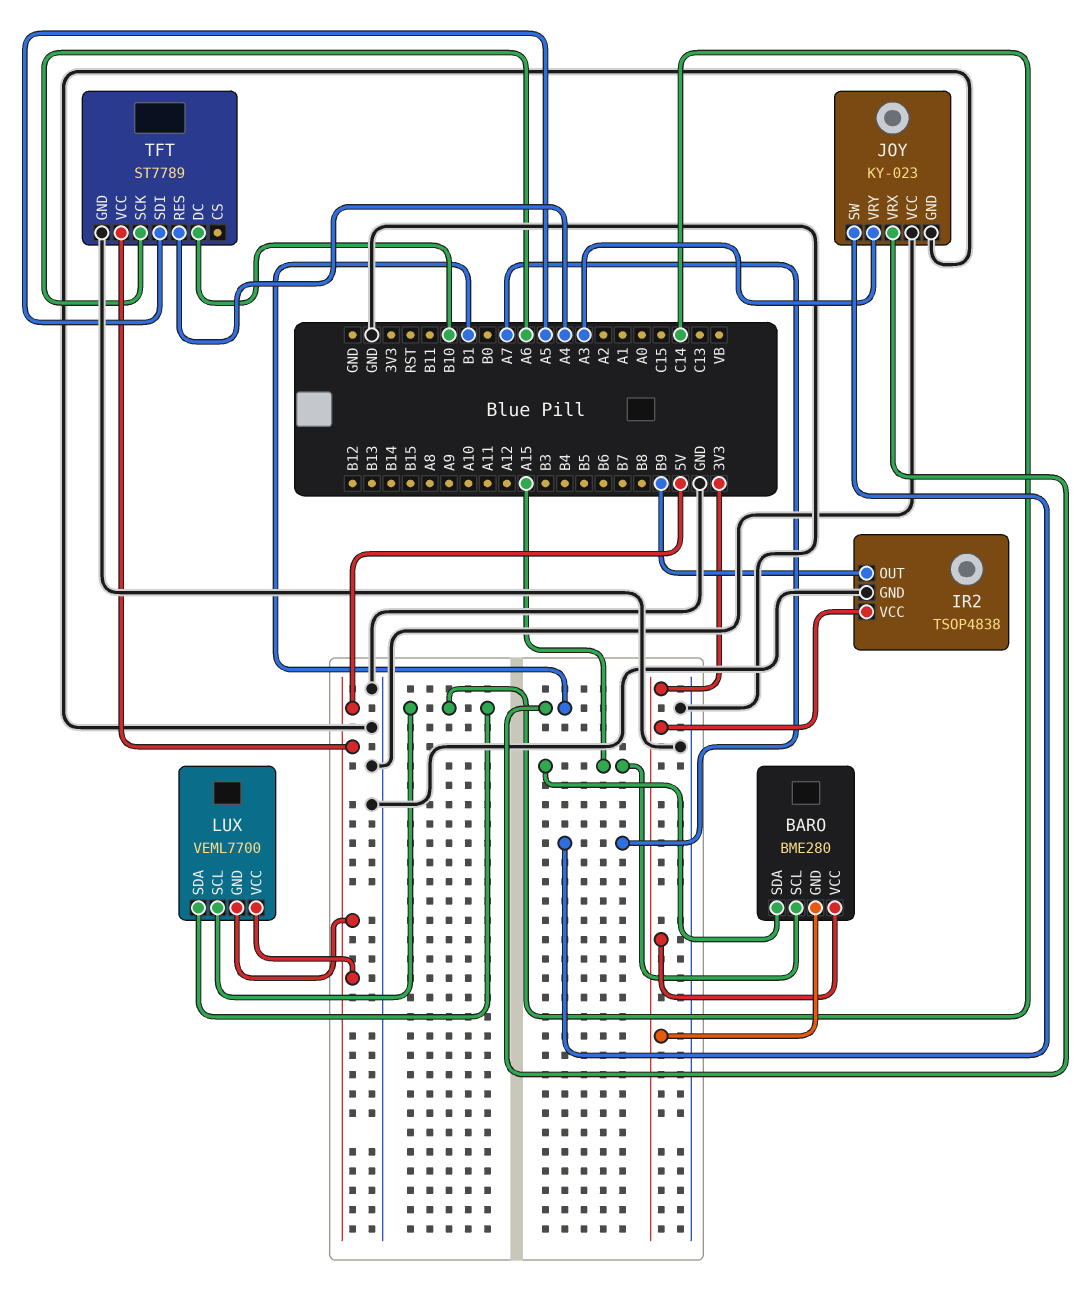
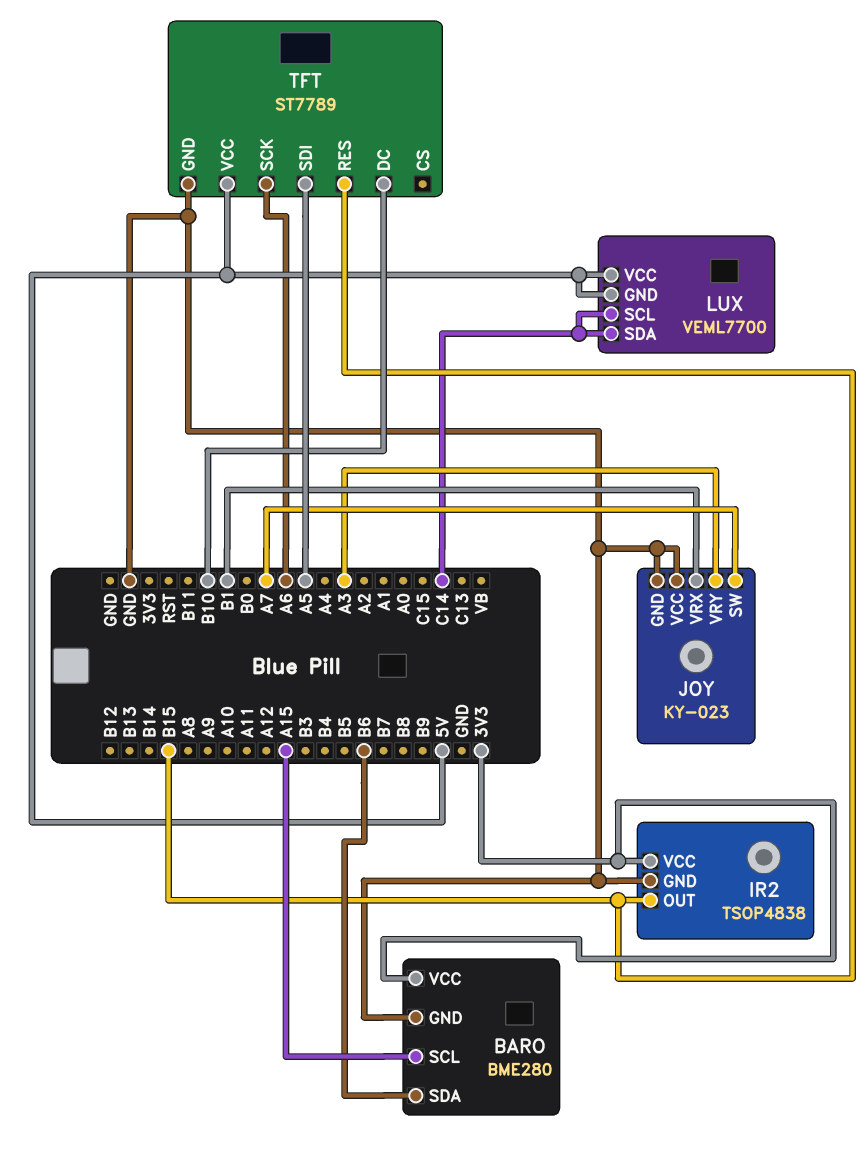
BARO pin GND: 3V3 -> GND
BARO pin SDA: A15 -> B6
IR2 pin OUT: B9 -> B15
TFT pin RES: A4 -> B15

